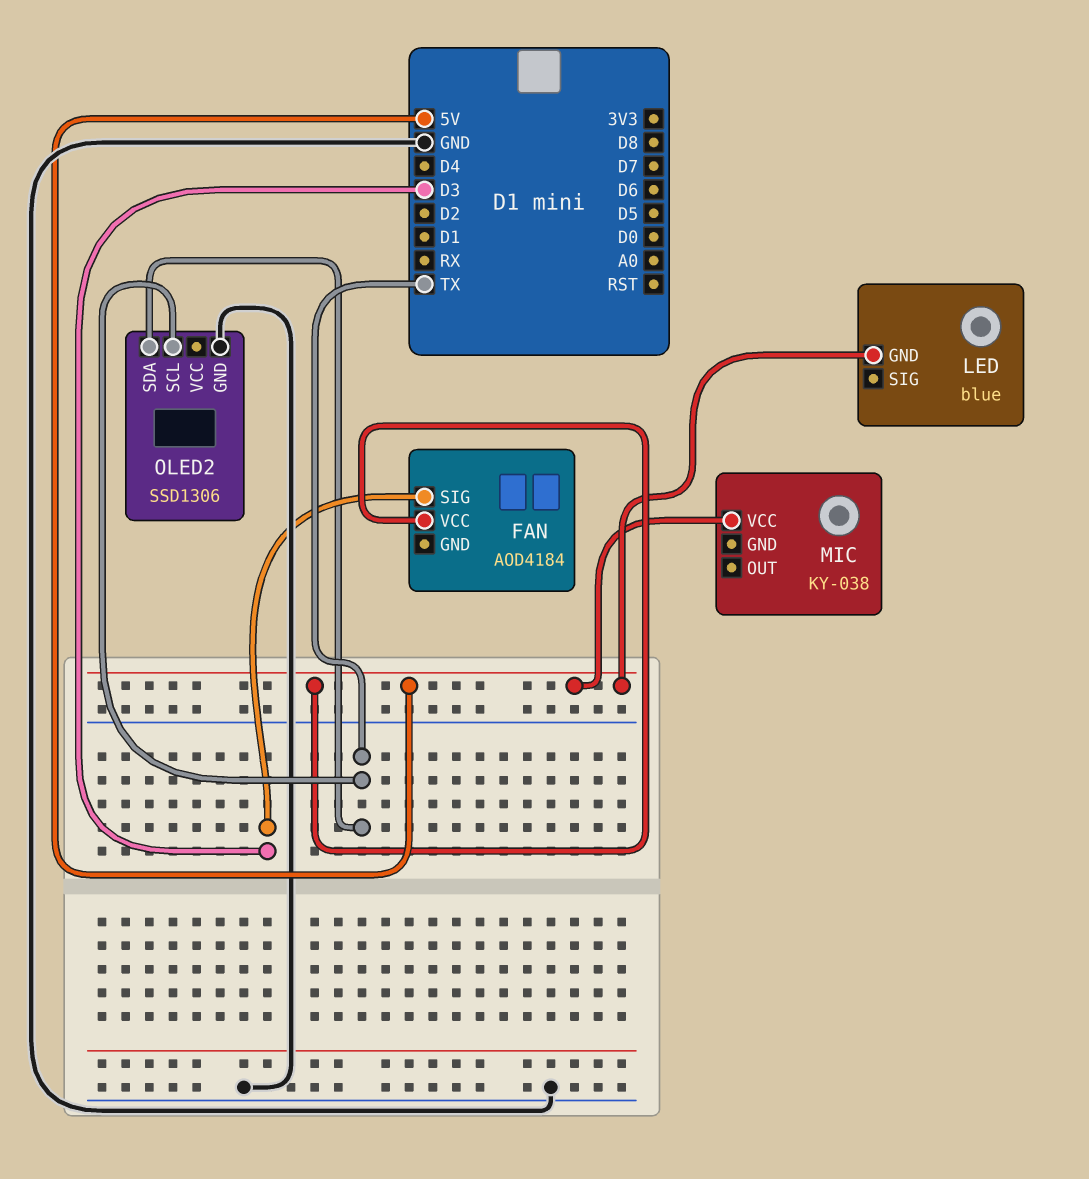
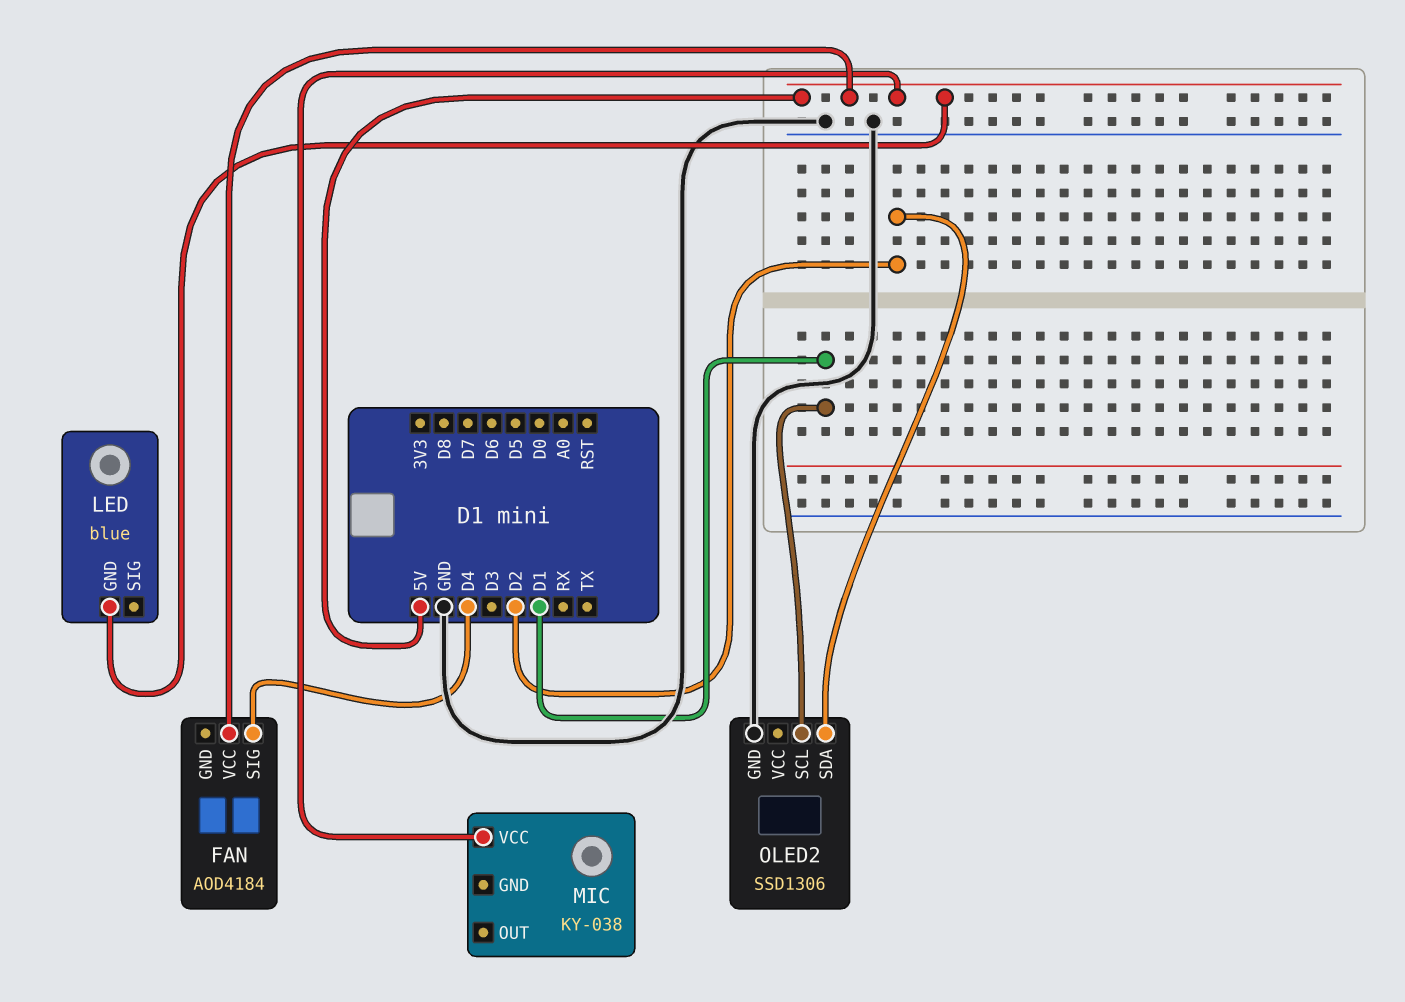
FAN pin SIG: D3 -> D4
OLED2 pin SCL: TX -> D1
OLED2 pin SDA: TX -> D2

